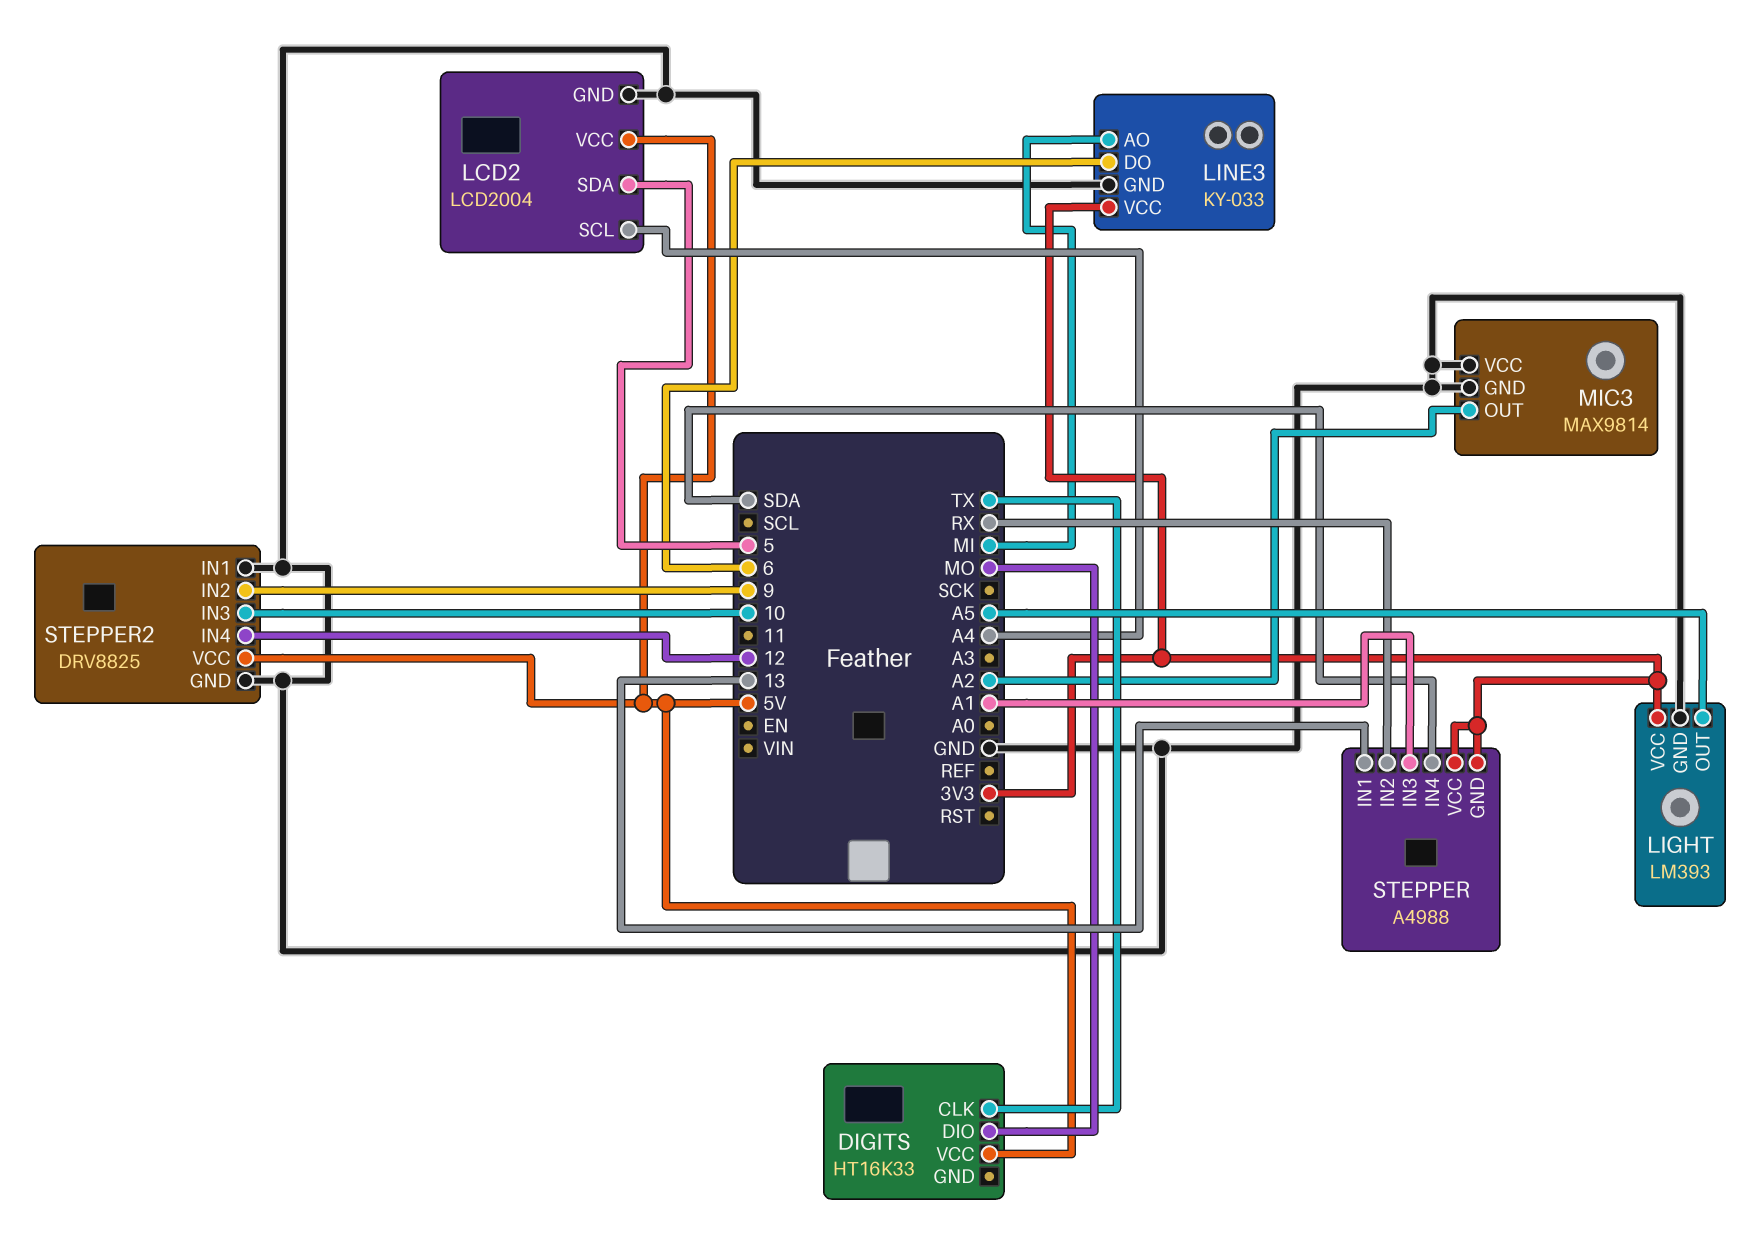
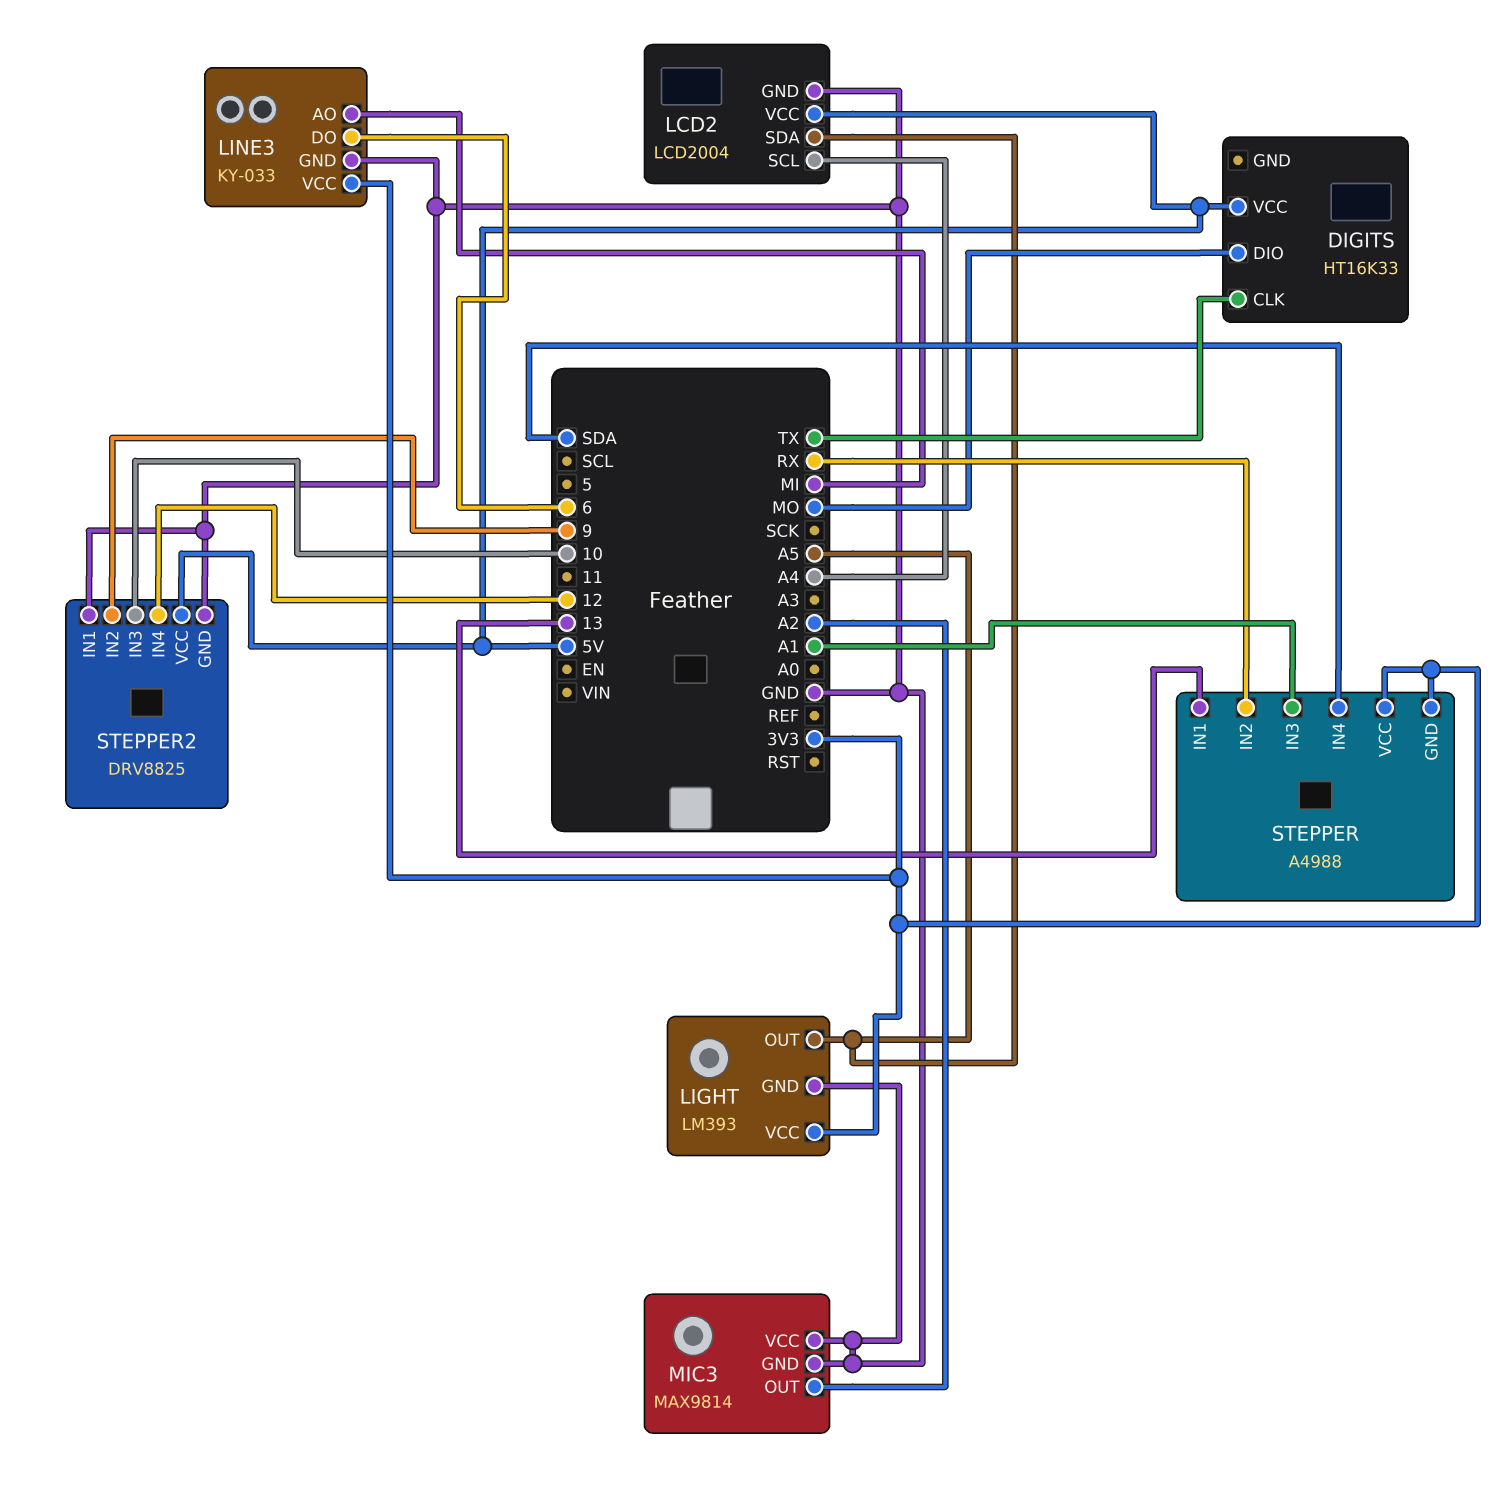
LCD2 pin SDA: 5 -> A5

